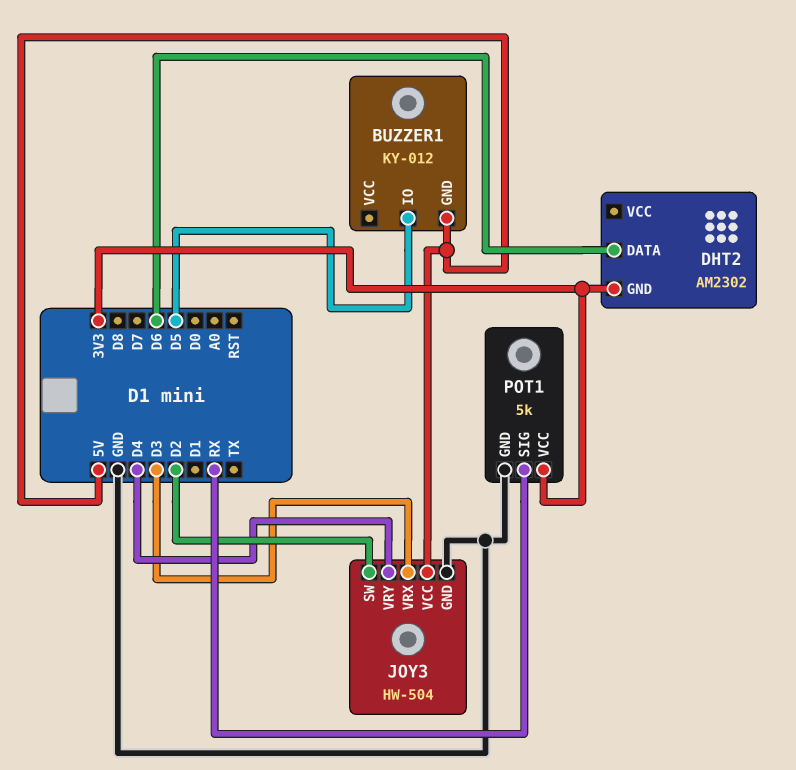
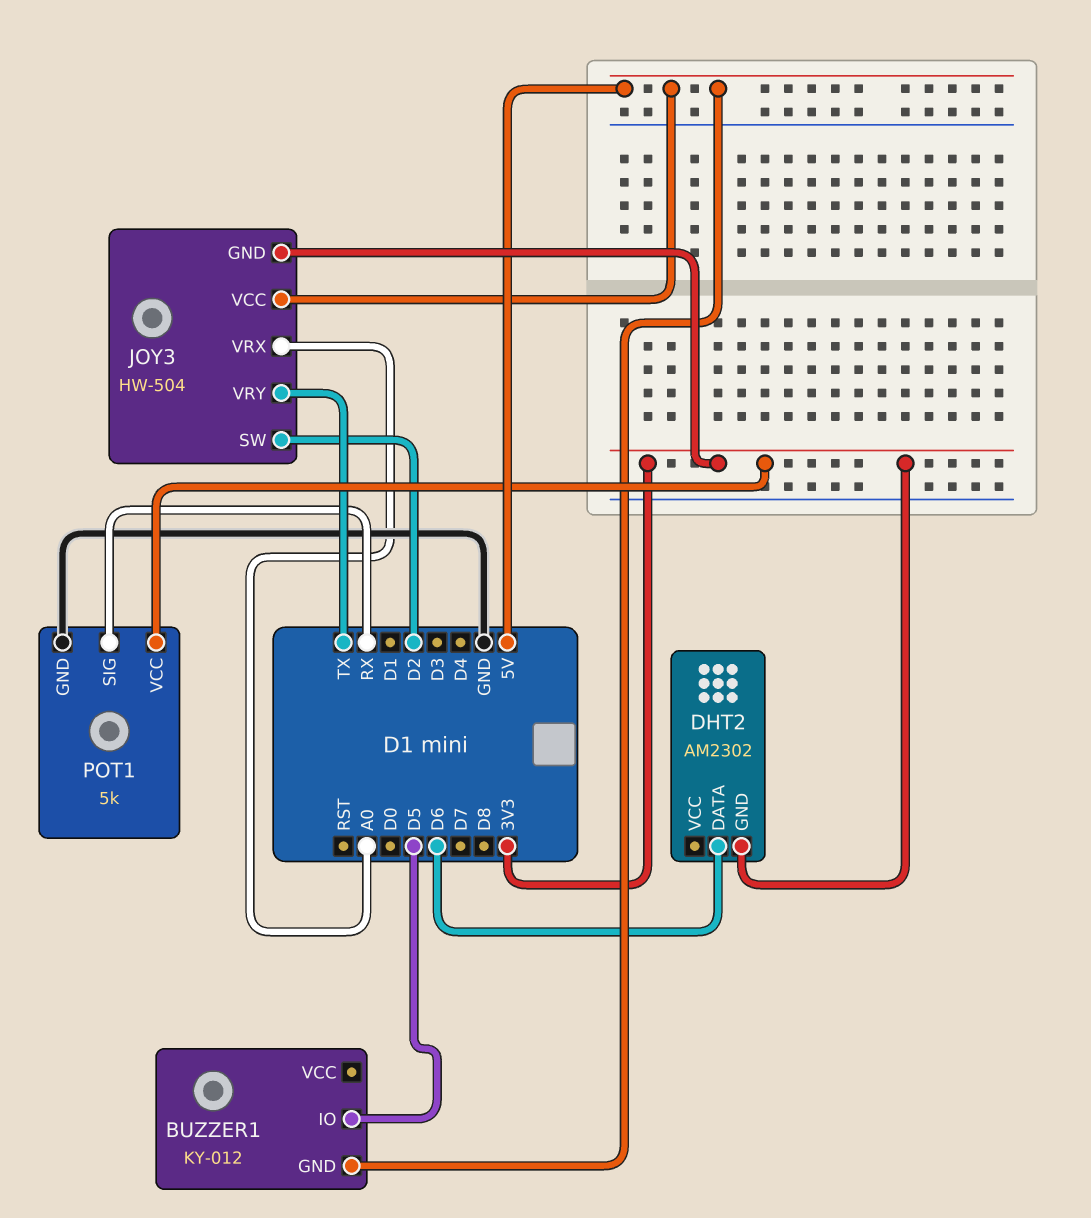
JOY3 pin GND: GND -> 3V3
JOY3 pin VRX: D3 -> A0
JOY3 pin VRY: D4 -> TX

